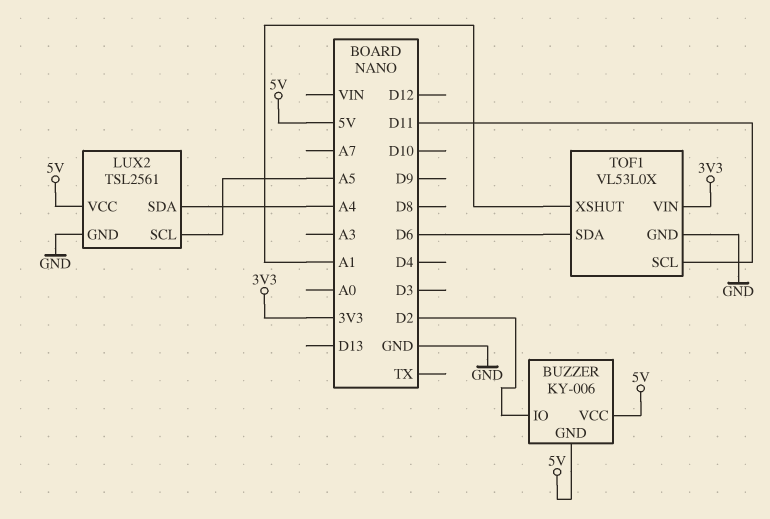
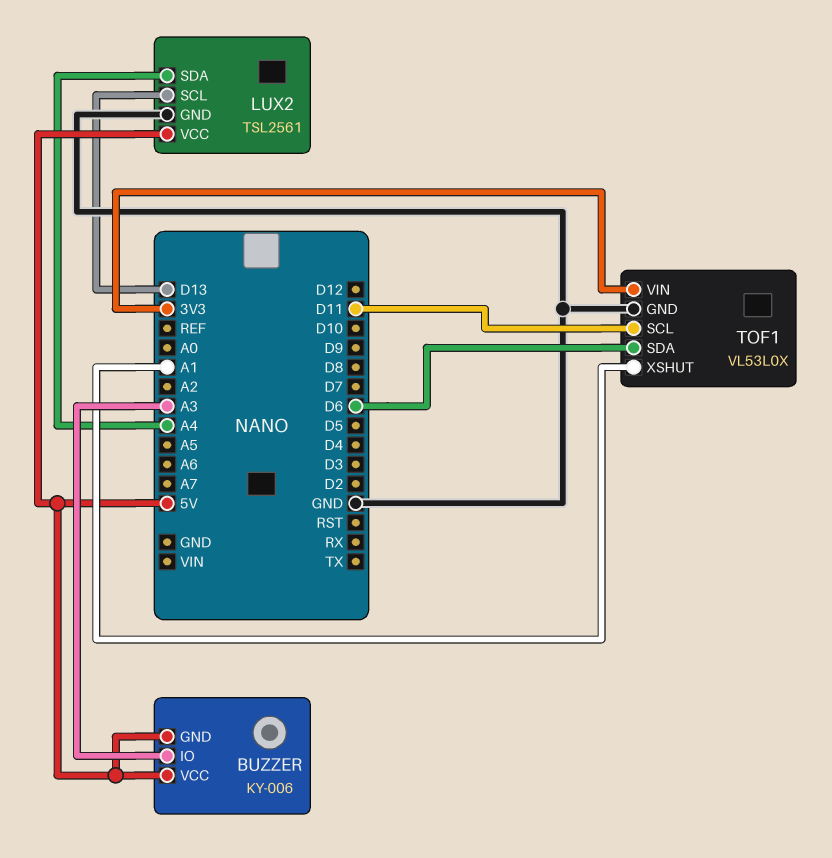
BUZZER pin IO: D2 -> A3
LUX2 pin SCL: A5 -> D13

